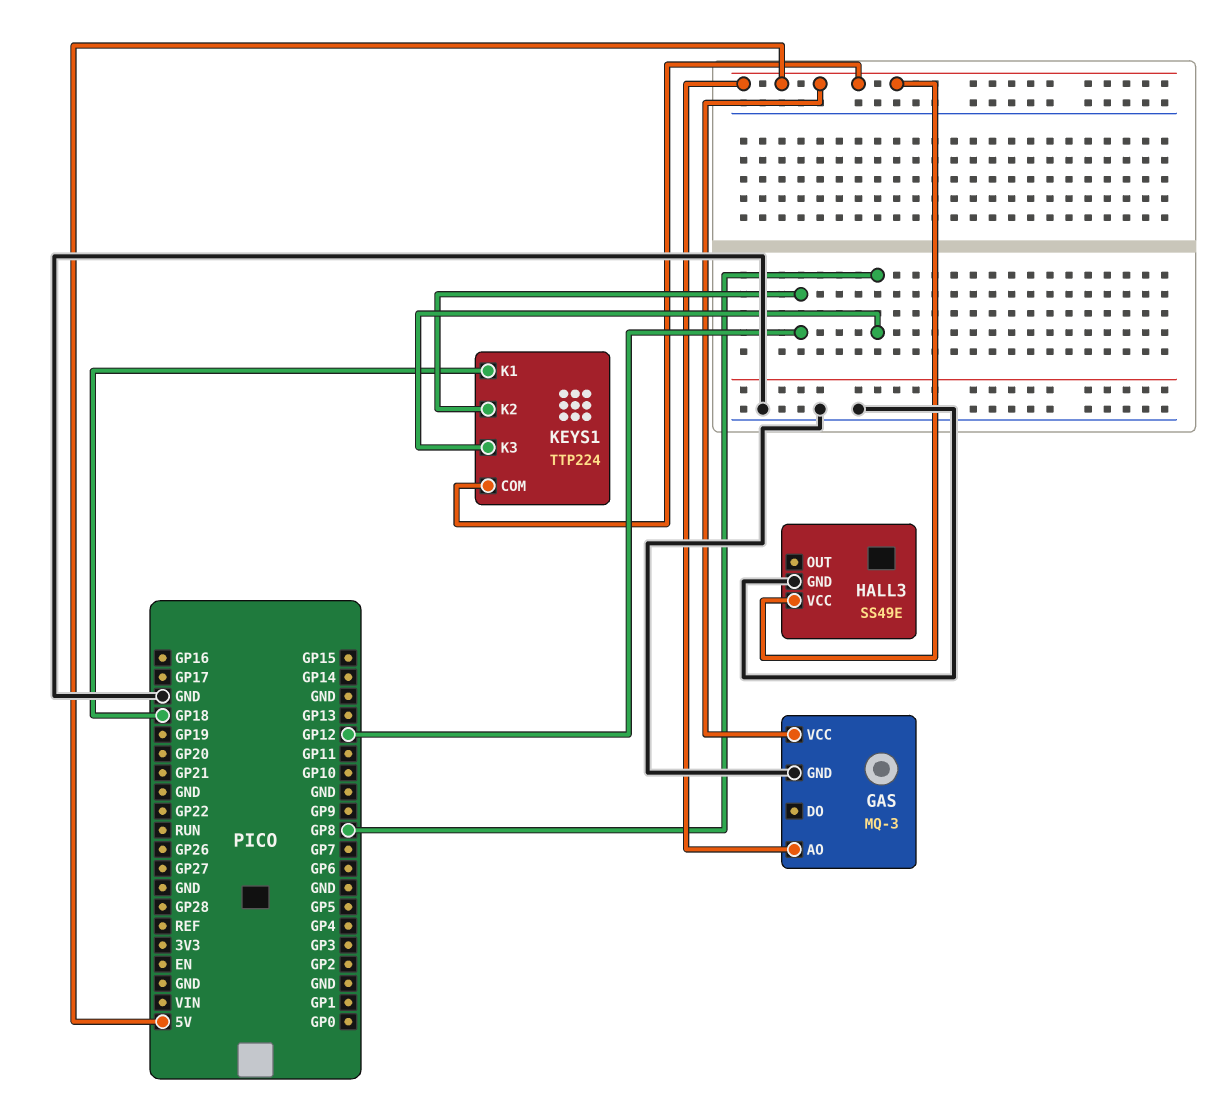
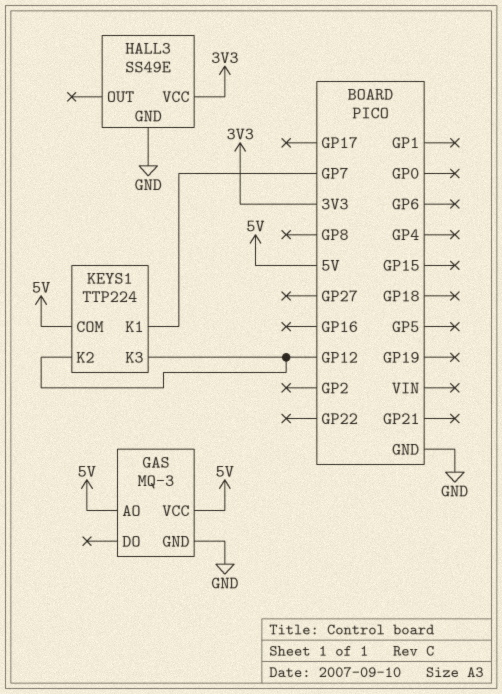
HALL3 pin VCC: 5V -> 3V3
KEYS1 pin K1: GP18 -> GP7
KEYS1 pin K3: GP8 -> GP12

